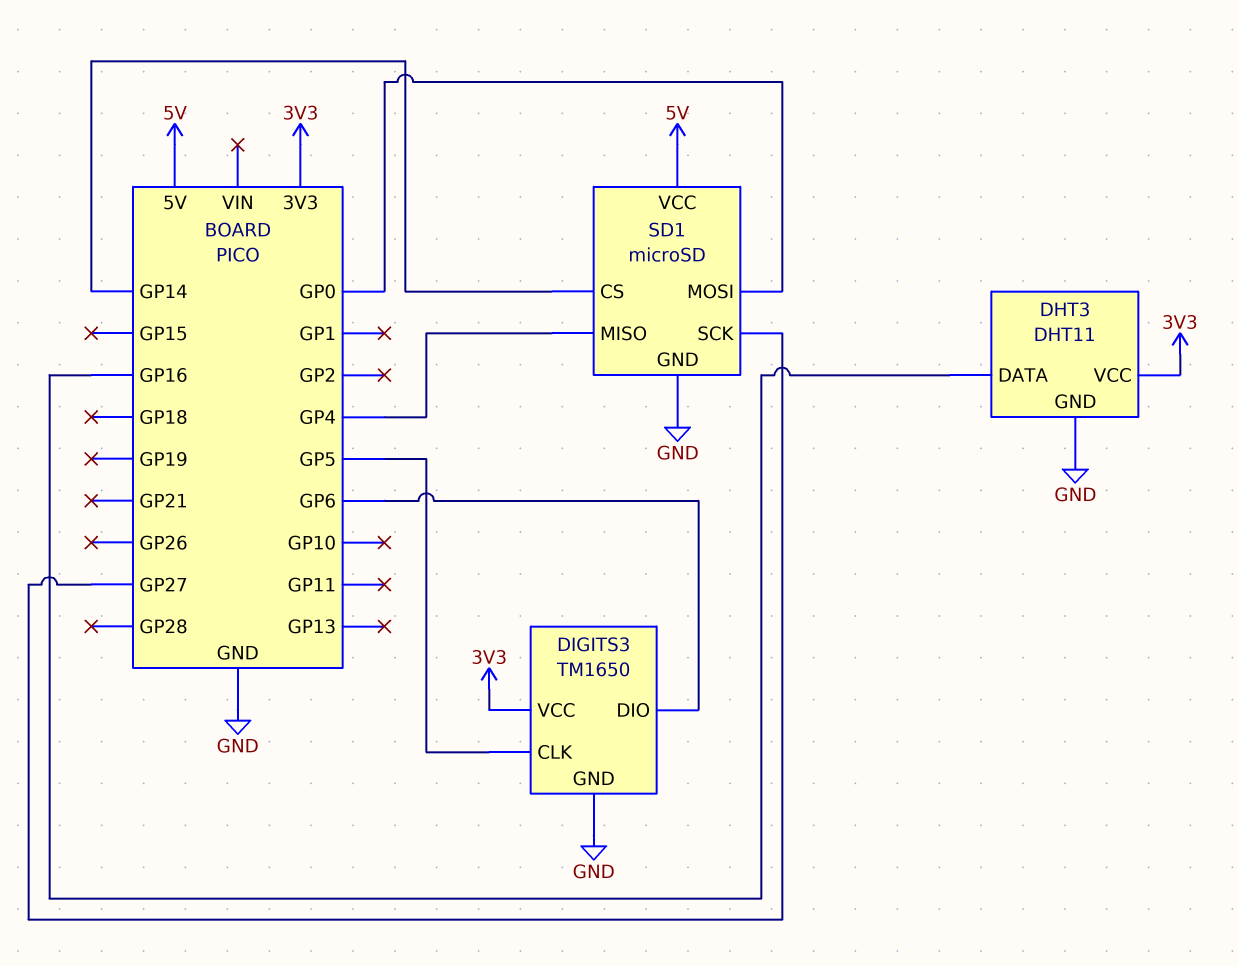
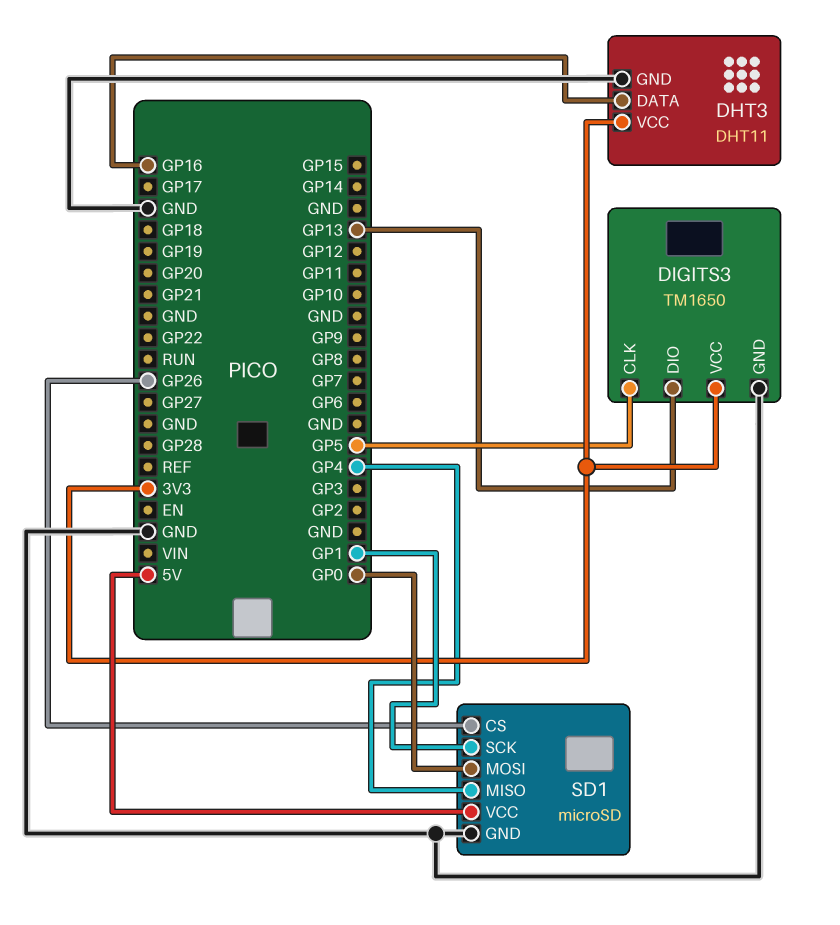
DIGITS3 pin DIO: GP6 -> GP13
SD1 pin CS: GP14 -> GP26
SD1 pin SCK: GP27 -> GP1

